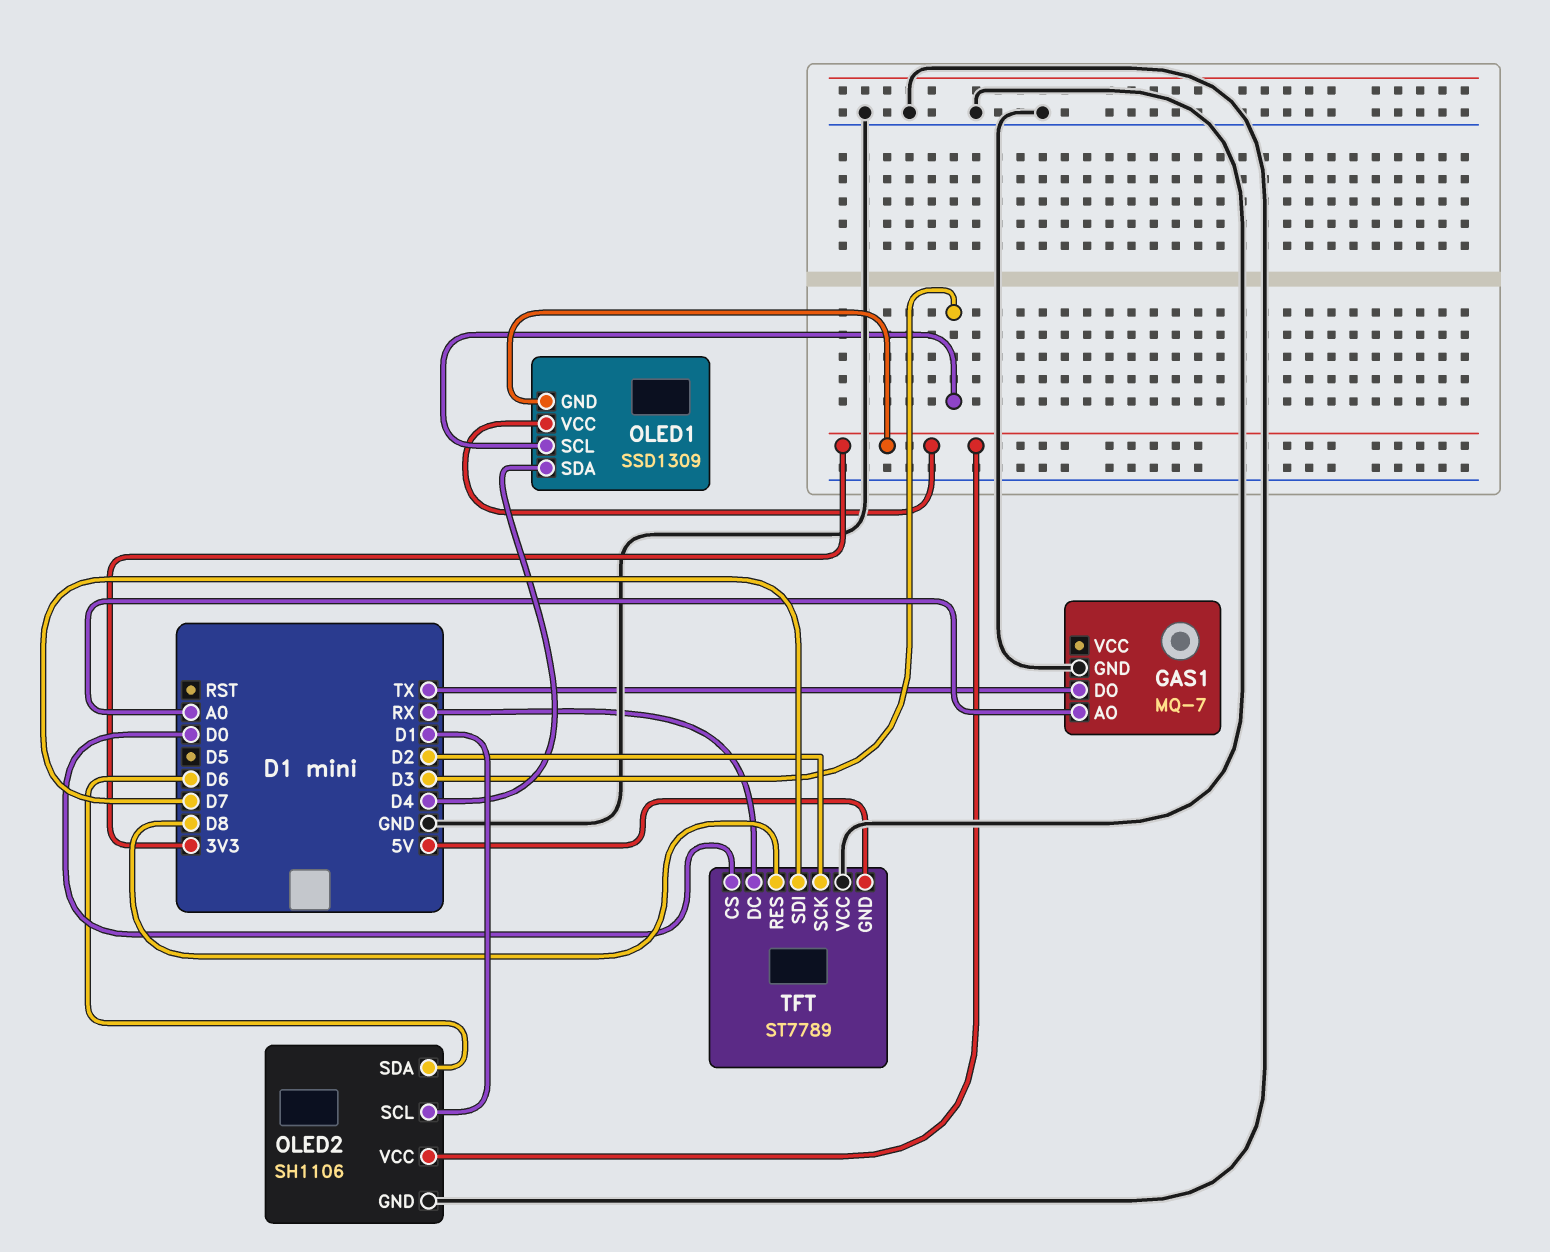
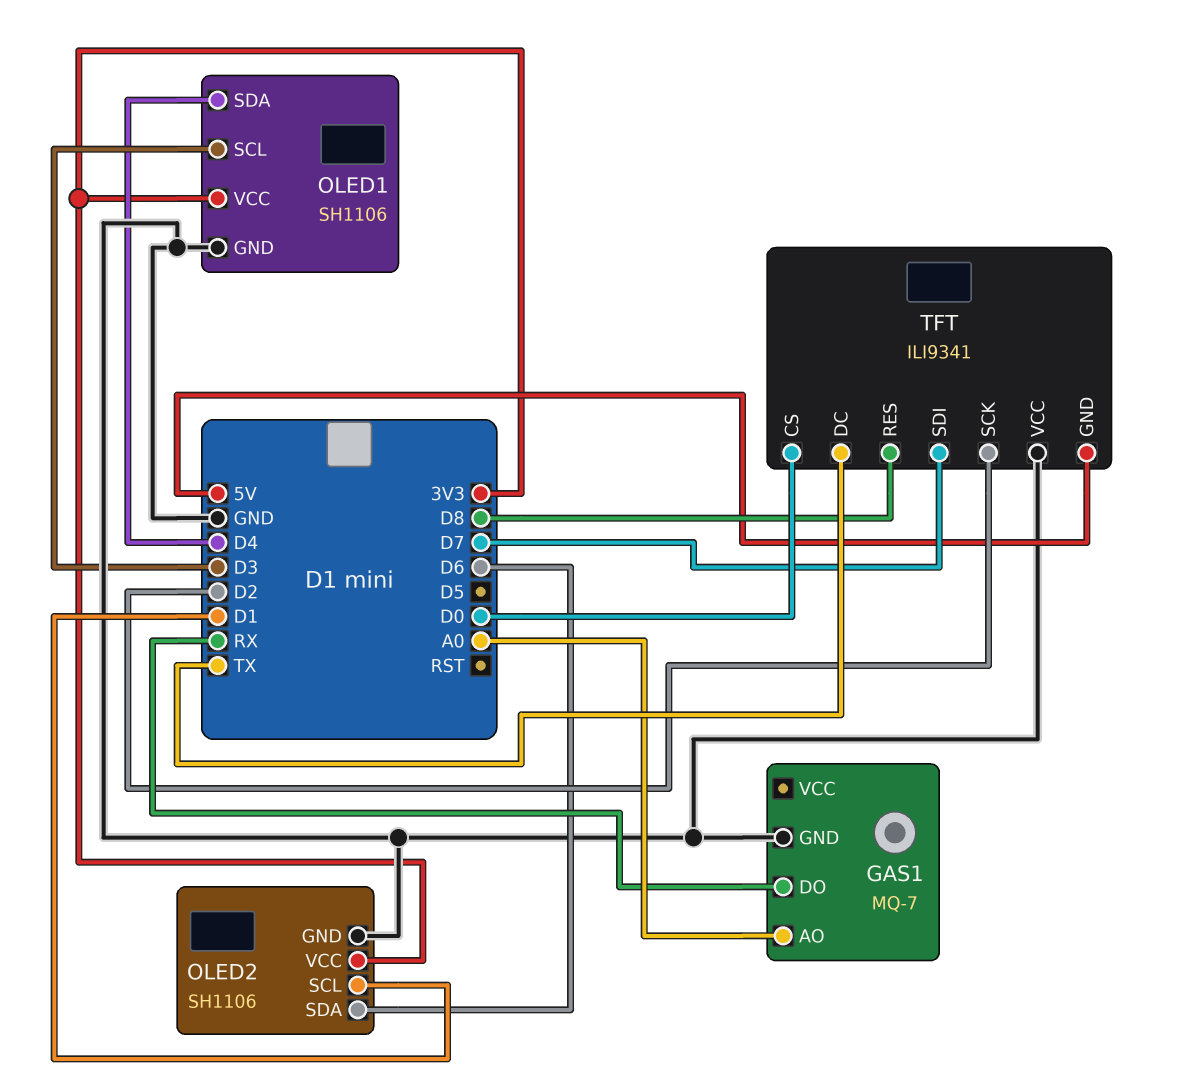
GAS1 pin DO: TX -> RX
OLED1: SSD1309 -> SH1106
OLED1 pin GND: 3V3 -> GND
TFT: ST7789 -> ILI9341
TFT pin DC: RX -> TX

